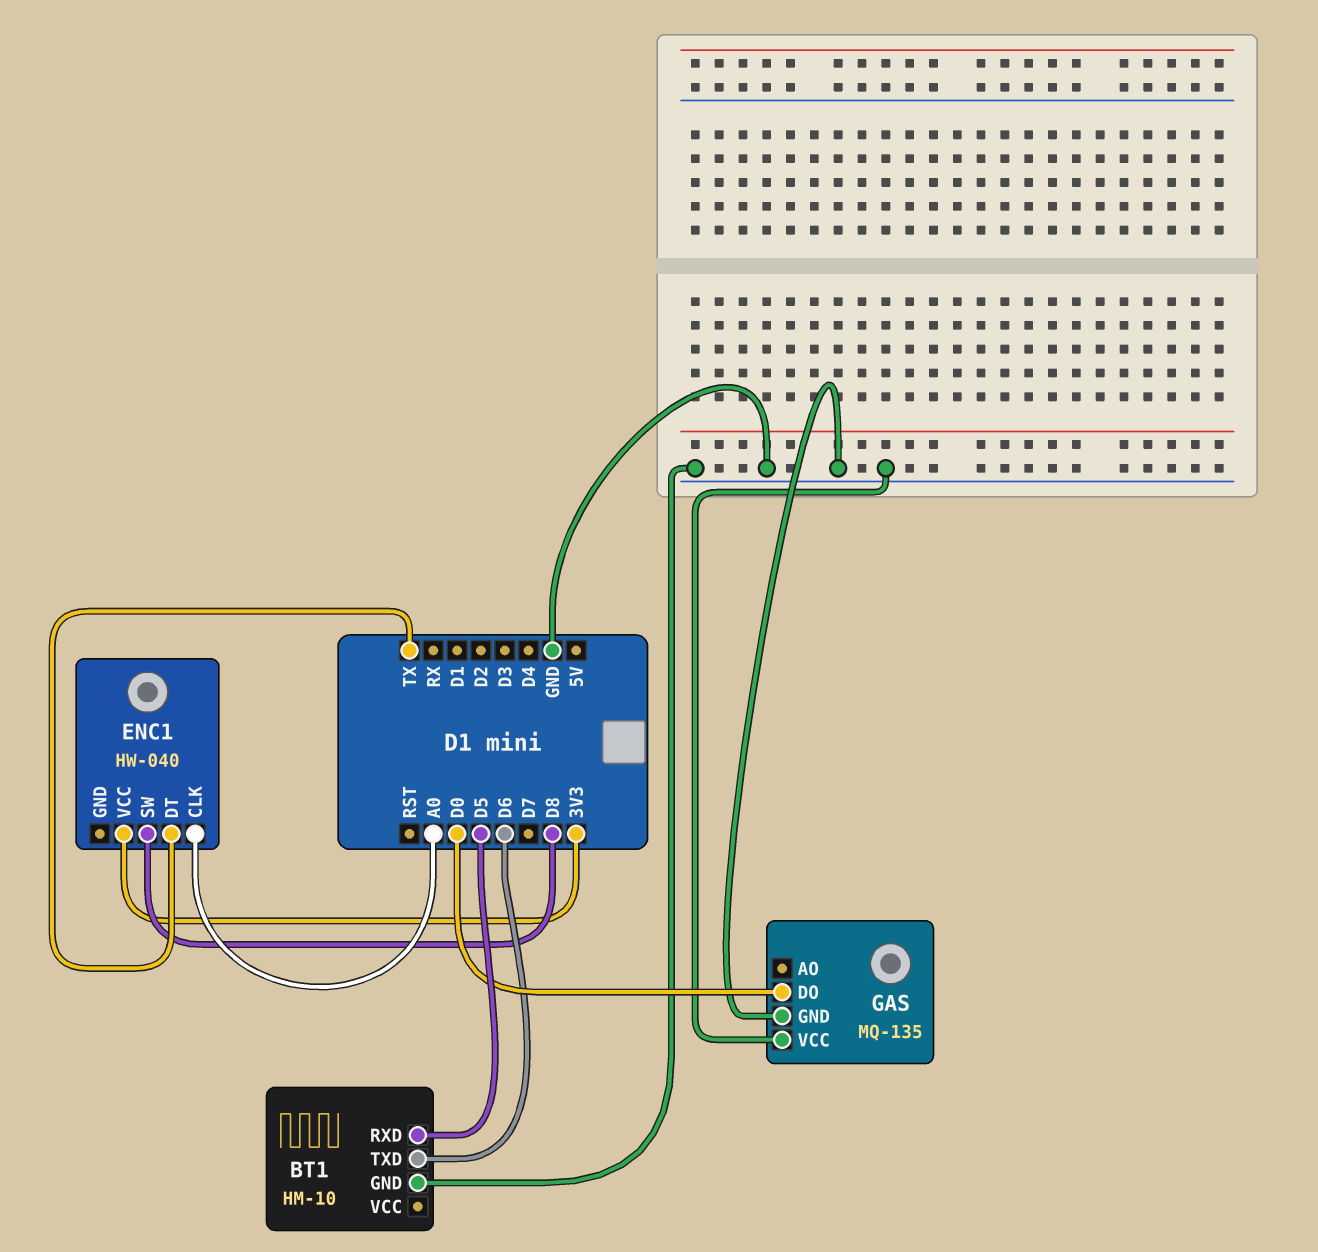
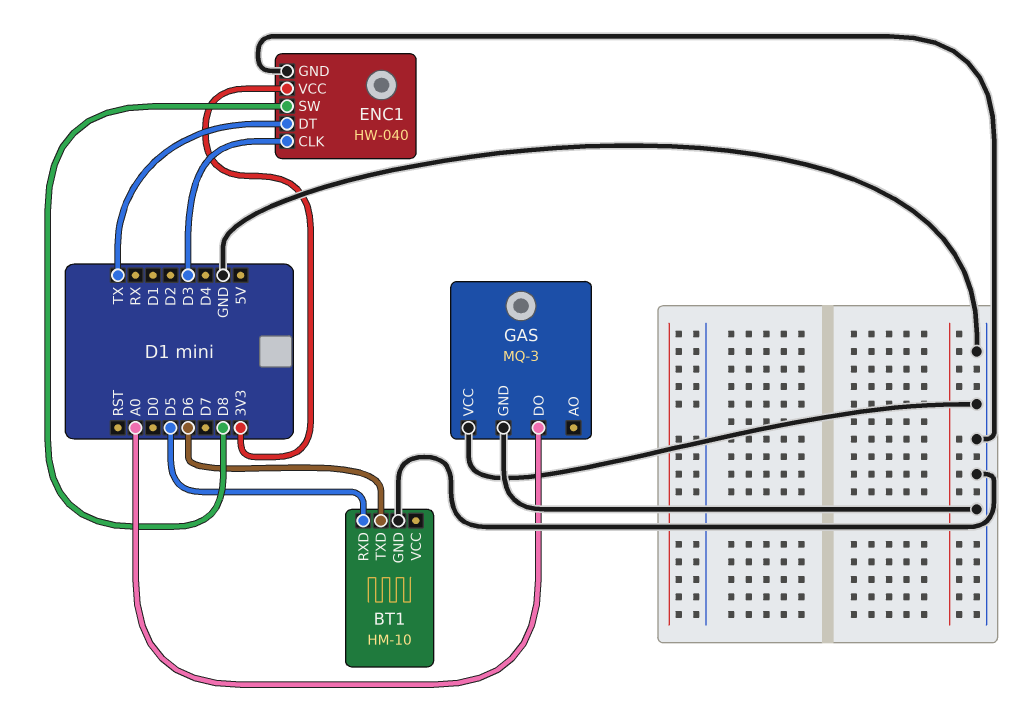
ENC1 pin CLK: A0 -> D3
ENC1 pin GND: none -> GND
GAS: MQ-135 -> MQ-3
GAS pin DO: D0 -> A0

